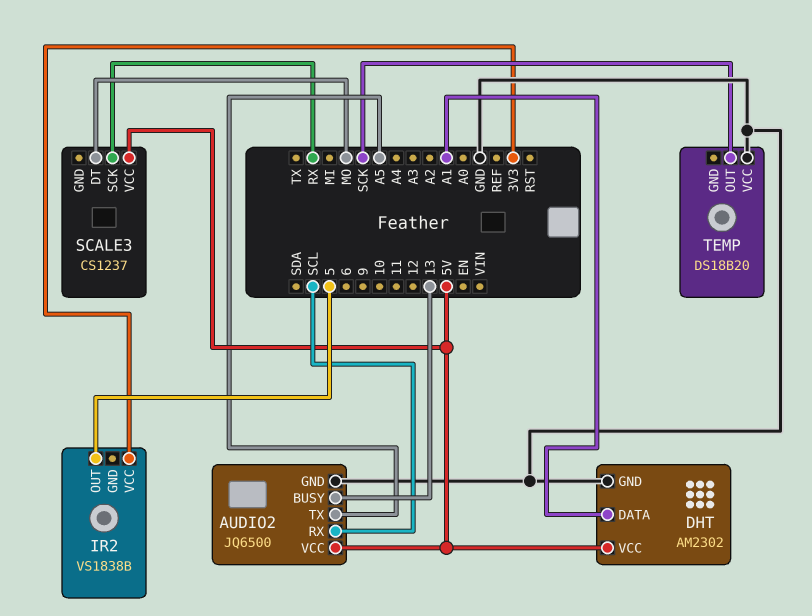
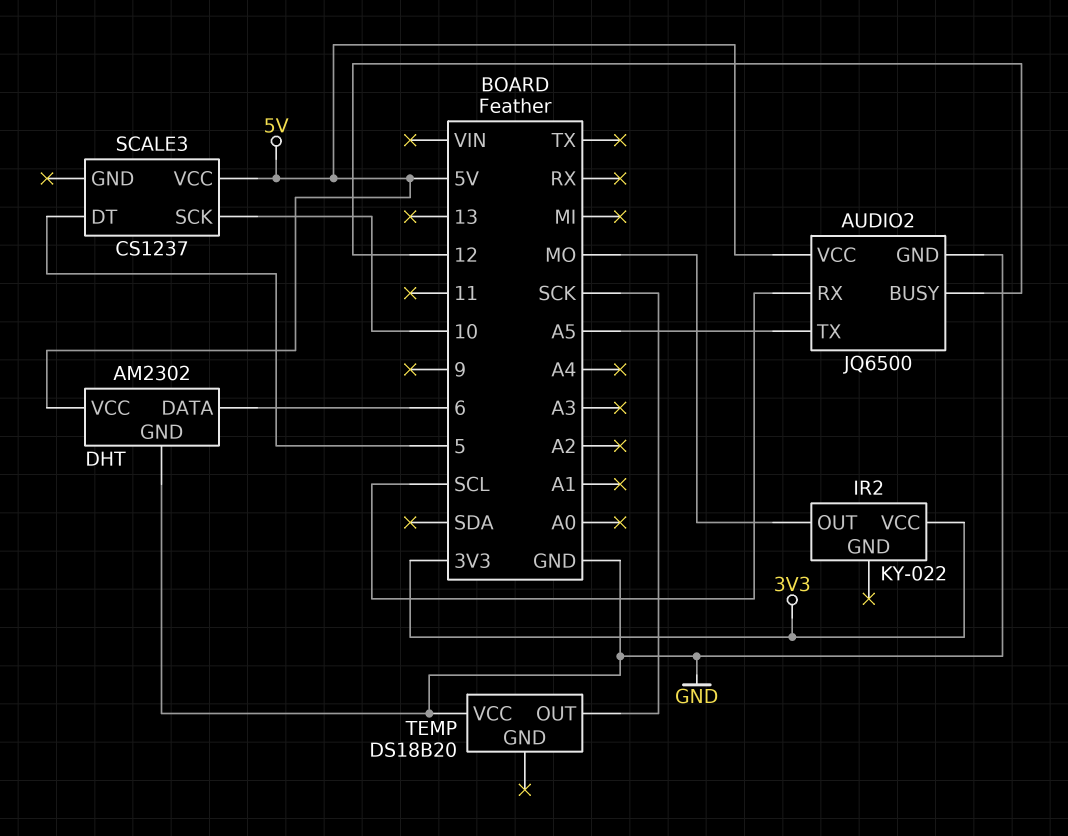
AUDIO2 pin BUSY: 13 -> 12
DHT pin DATA: A1 -> 6
IR2: VS1838B -> KY-022
IR2 pin OUT: 5 -> MO
SCALE3 pin DT: MO -> 5
SCALE3 pin SCK: RX -> 10

